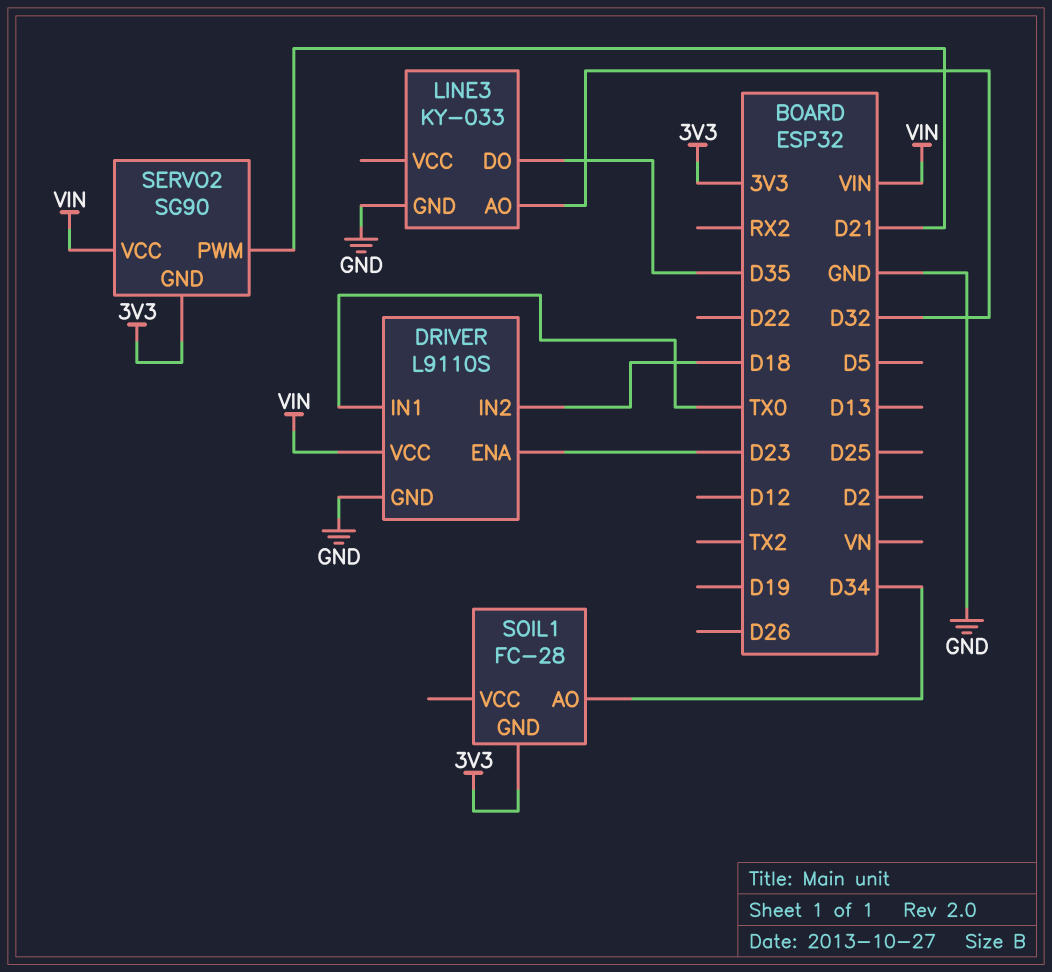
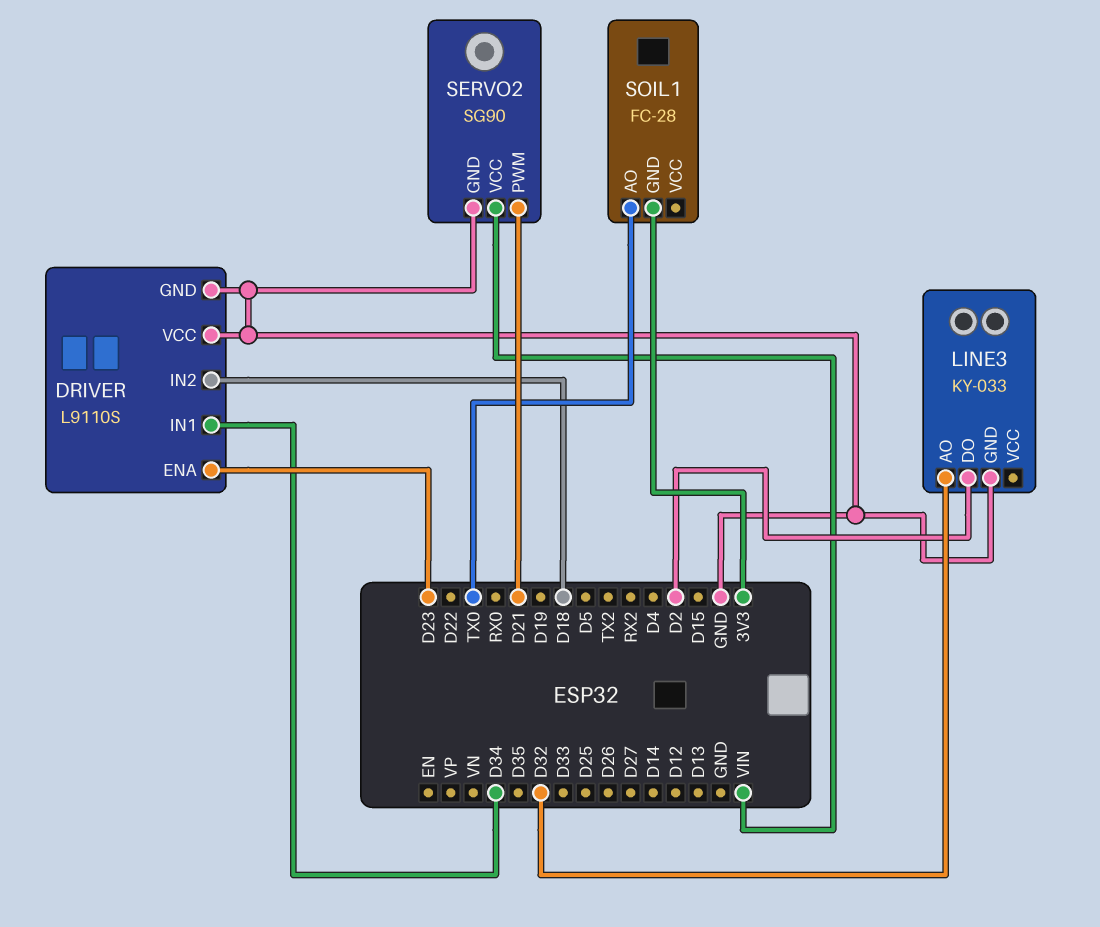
DRIVER pin IN1: TX0 -> D34
DRIVER pin VCC: VIN -> GND
LINE3 pin DO: D35 -> D2
SERVO2 pin GND: 3V3 -> GND
SOIL1 pin AO: D34 -> TX0

